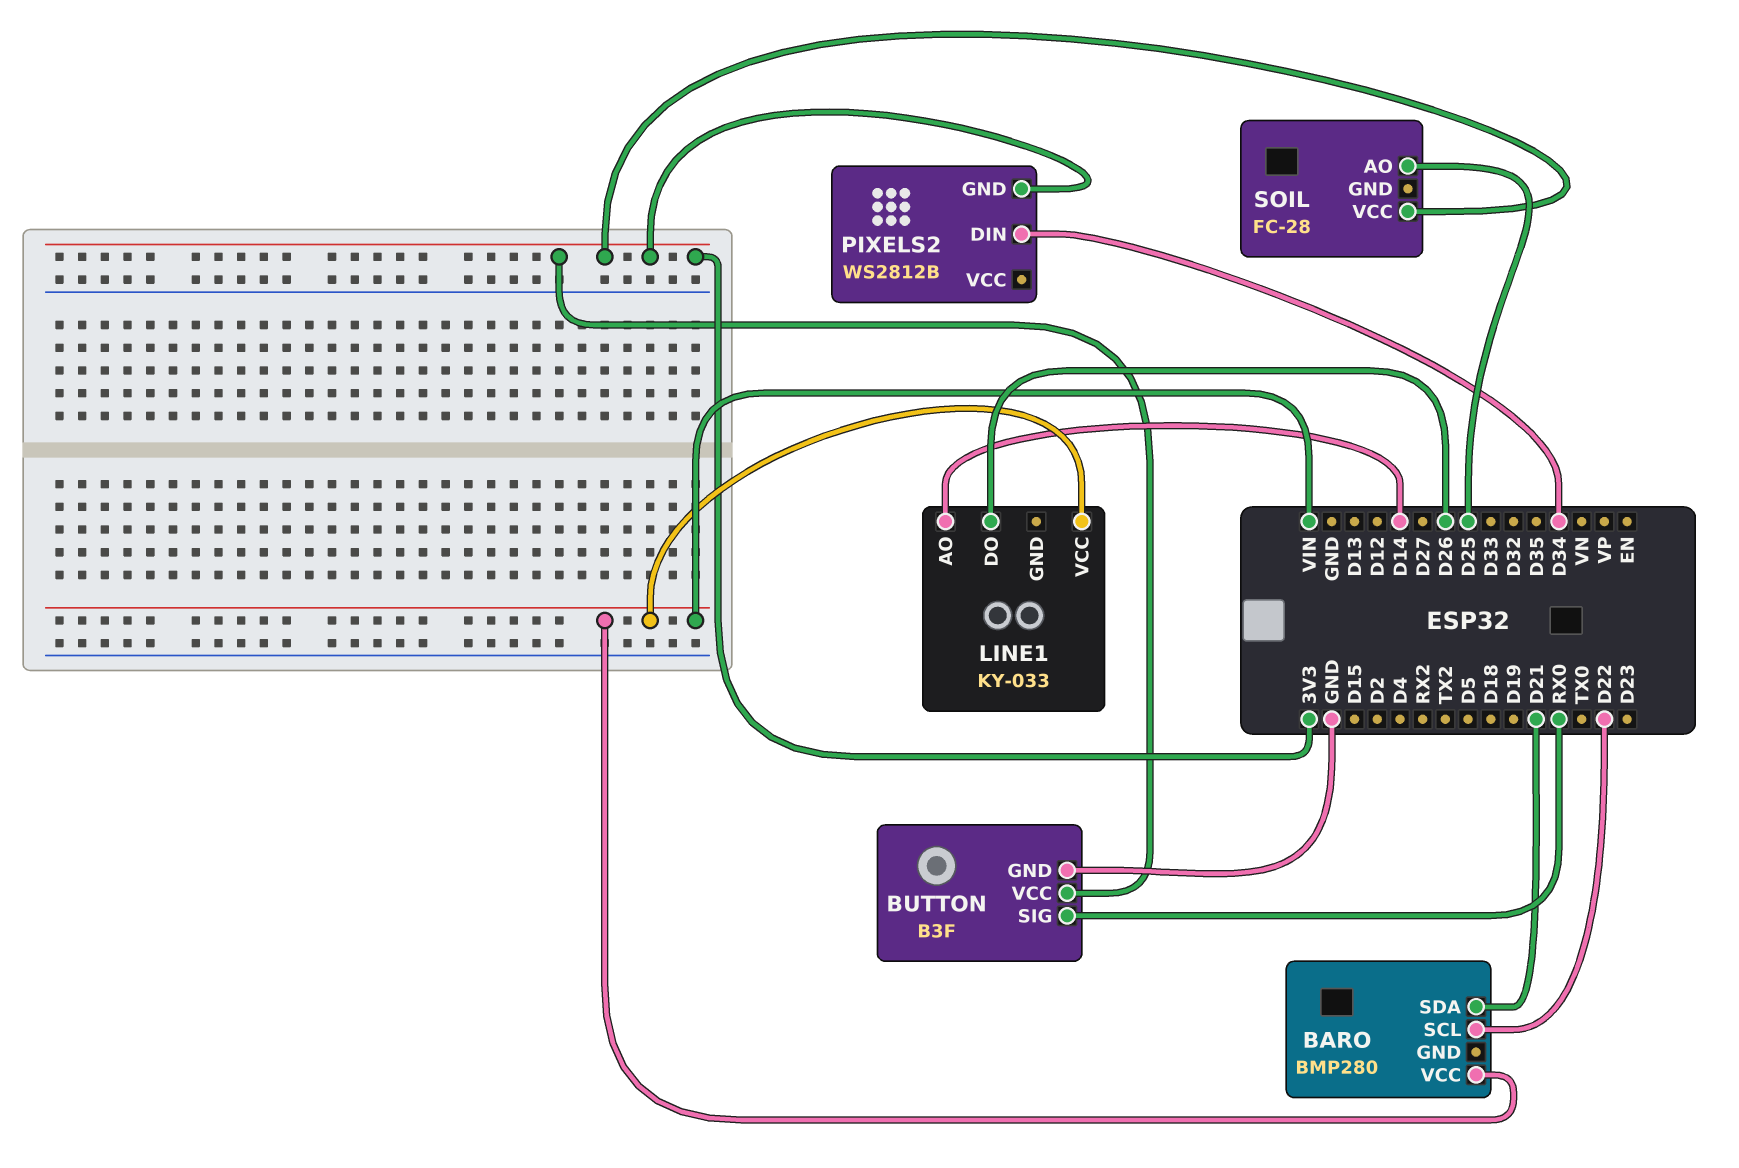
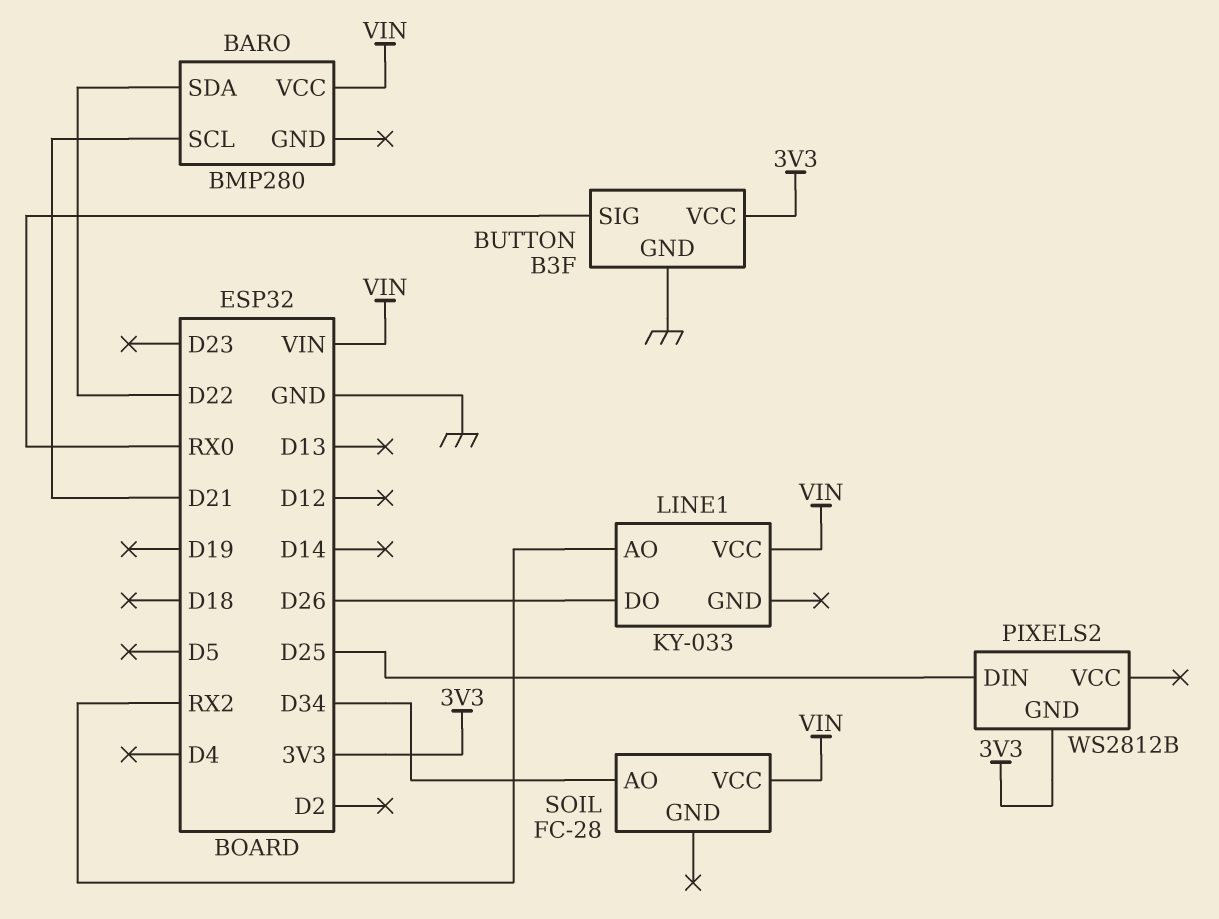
BARO pin SCL: D22 -> D21
BARO pin SDA: D21 -> D22
LINE1 pin AO: D14 -> RX2
PIXELS2 pin DIN: D34 -> D25
SOIL pin AO: D25 -> D34
SOIL pin VCC: 3V3 -> VIN

